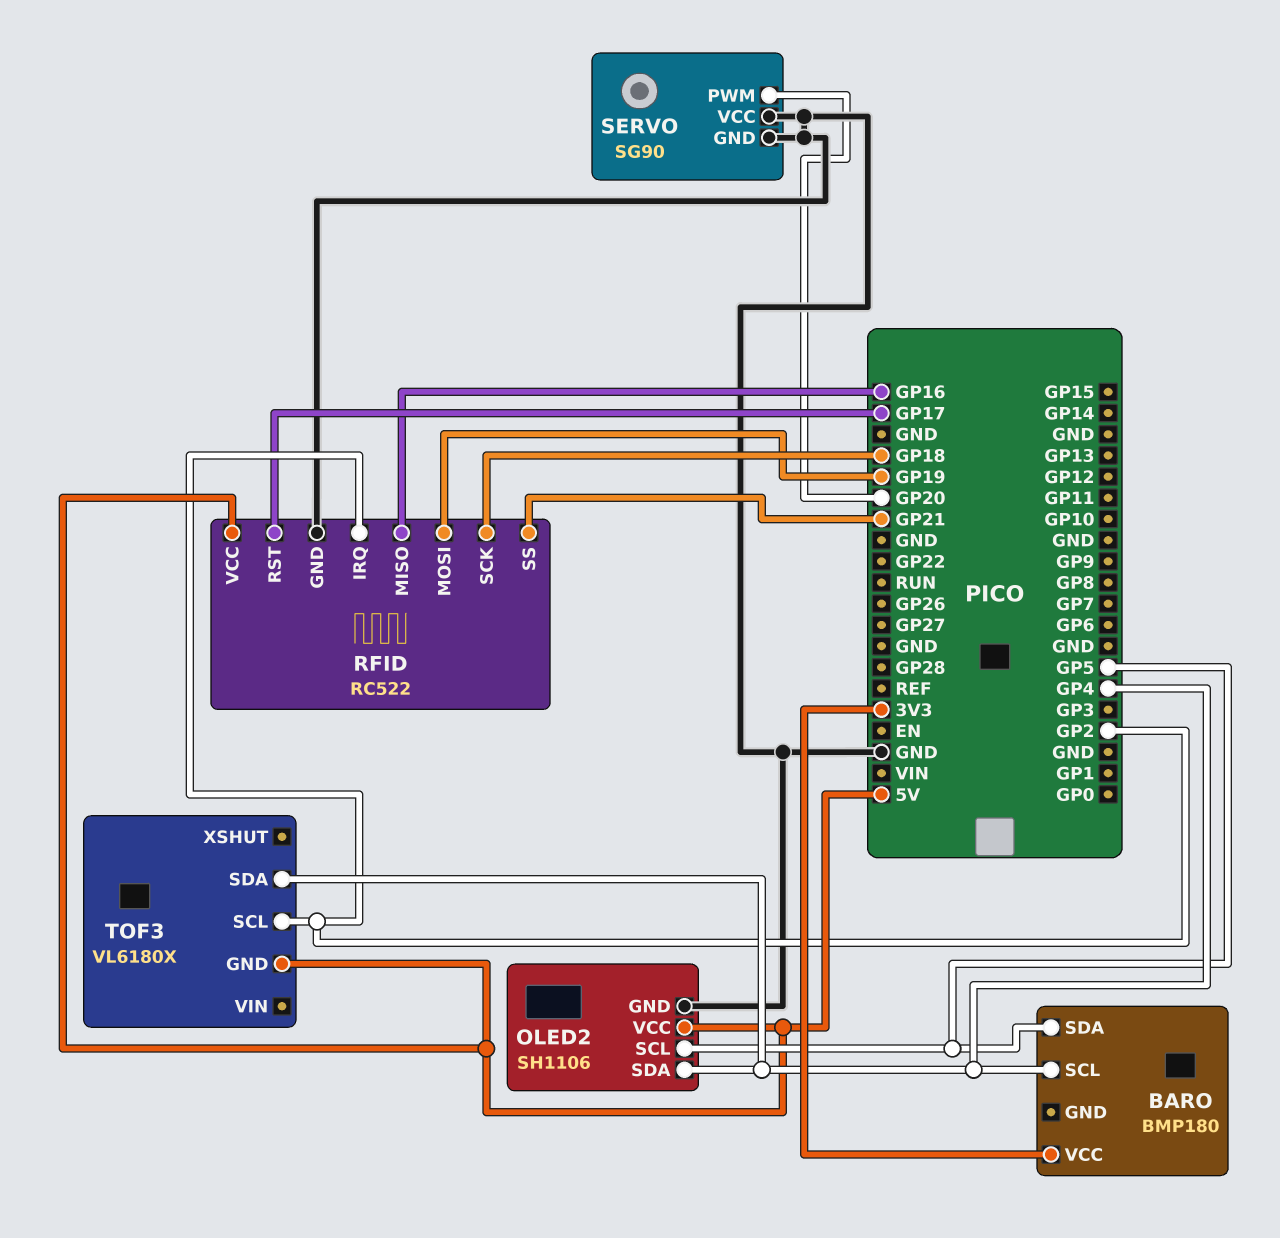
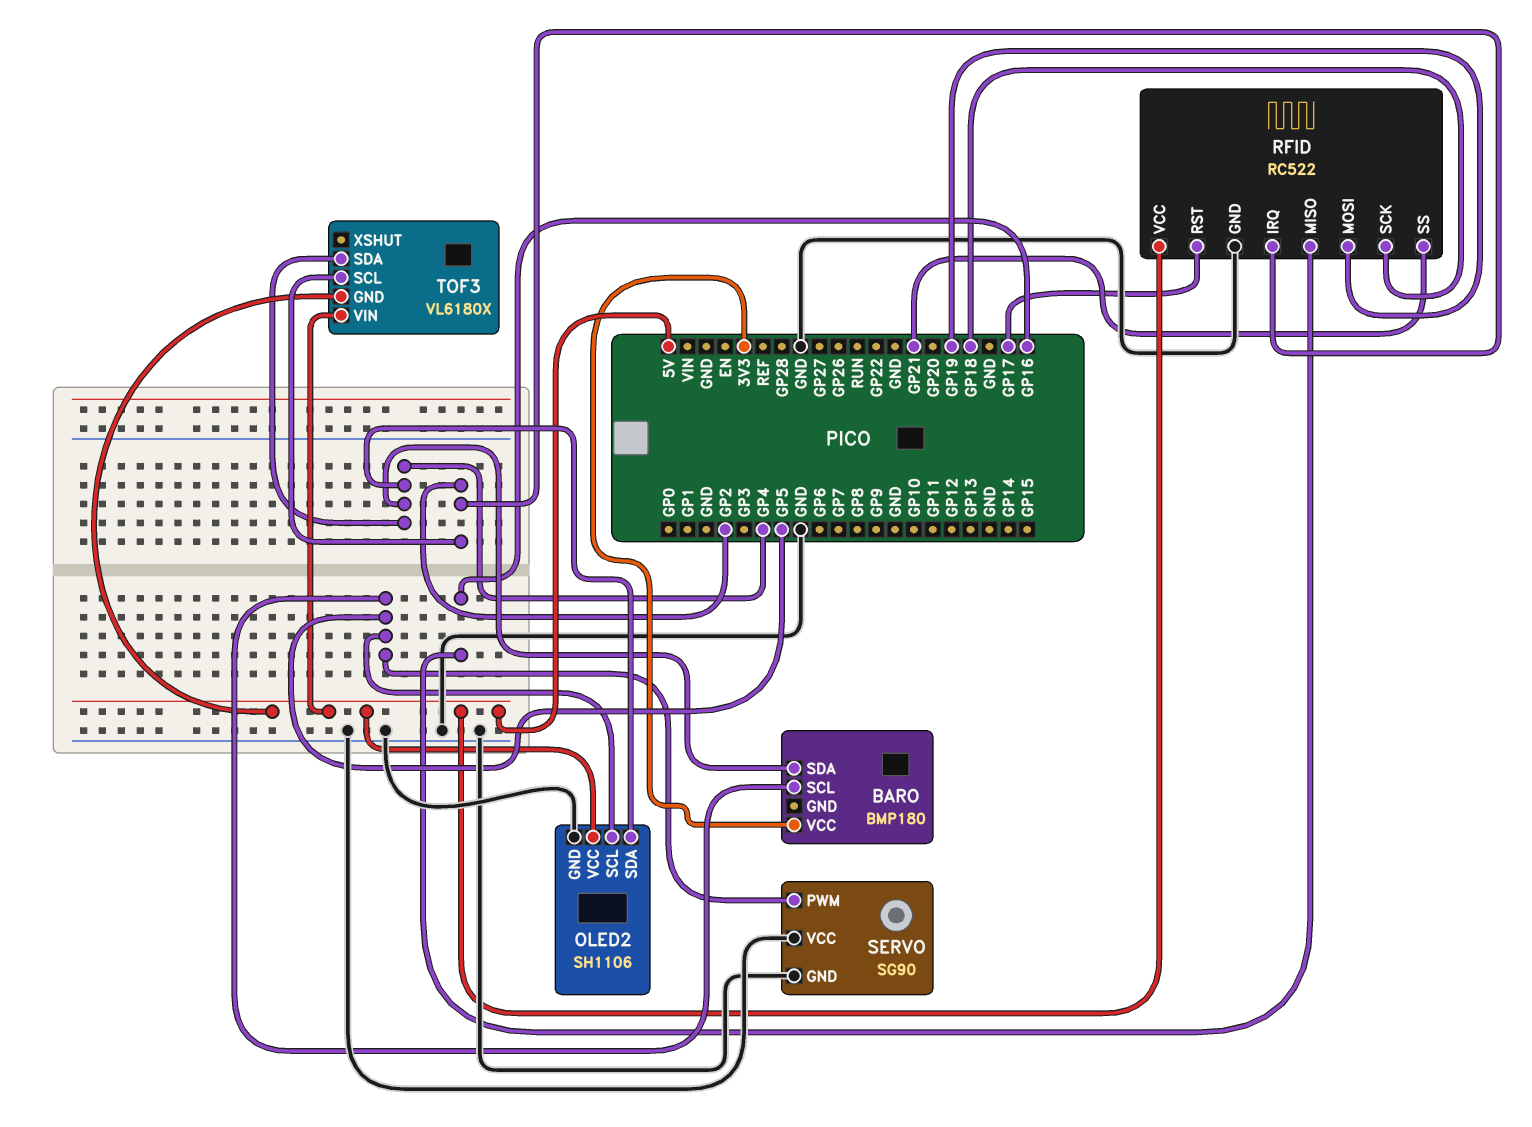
BARO pin SCL: GP4 -> GP5
BARO pin SDA: GP5 -> GP4
SERVO pin PWM: GP20 -> GP5
TOF3 pin VIN: none -> 5V

